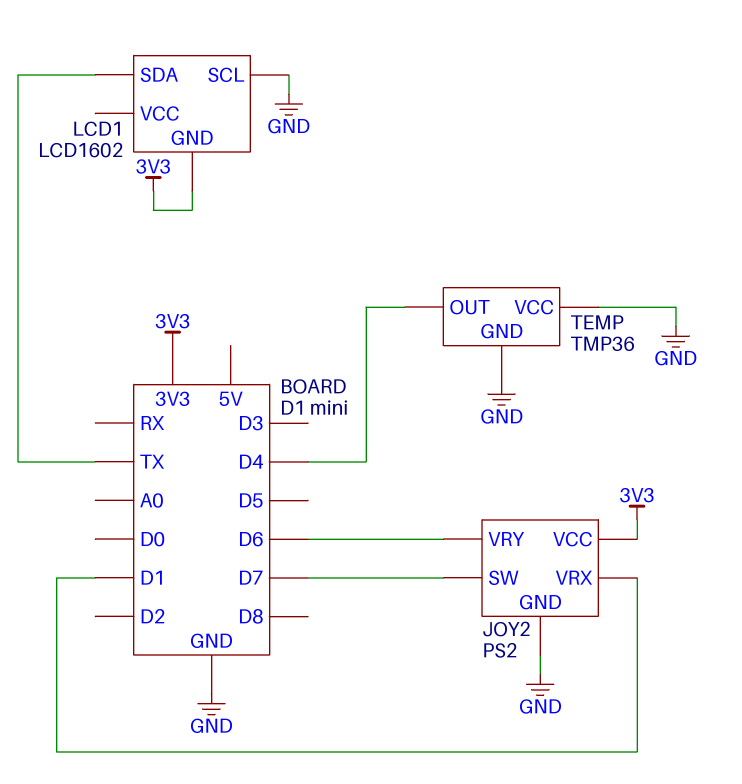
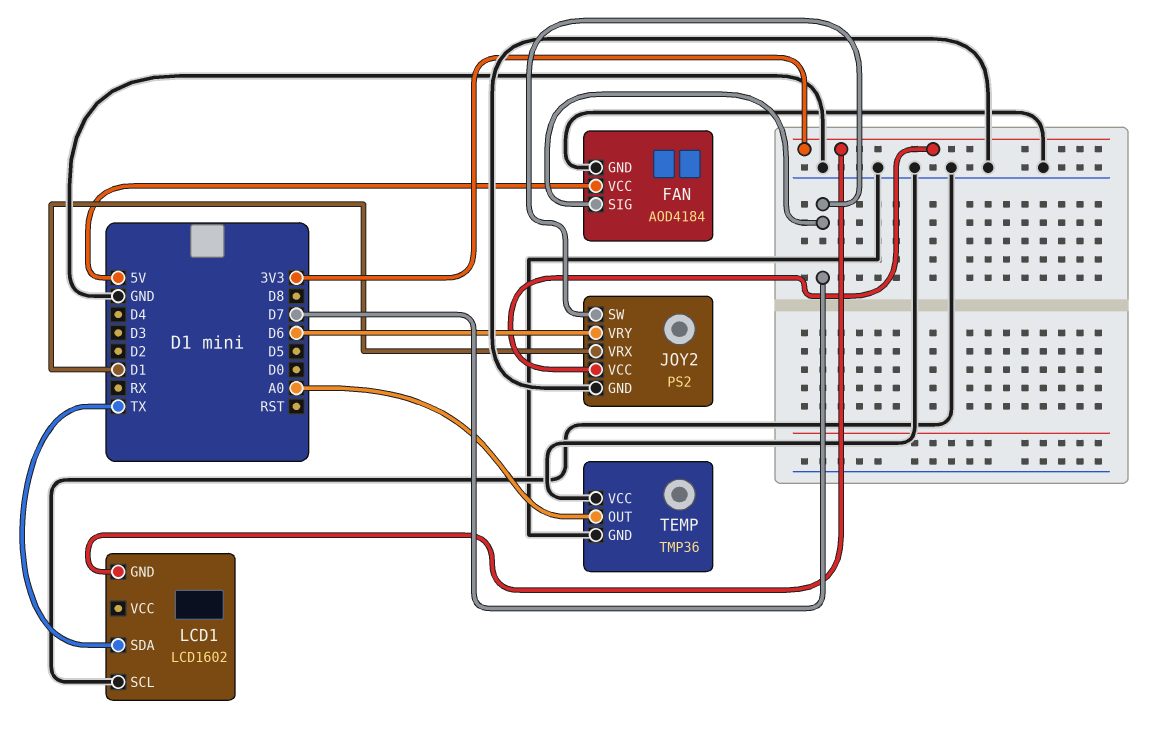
FAN: none -> AOD4184
FAN pin GND: none -> GND
FAN pin SIG: none -> D7
FAN pin VCC: none -> 5V
TEMP pin OUT: D4 -> A0

